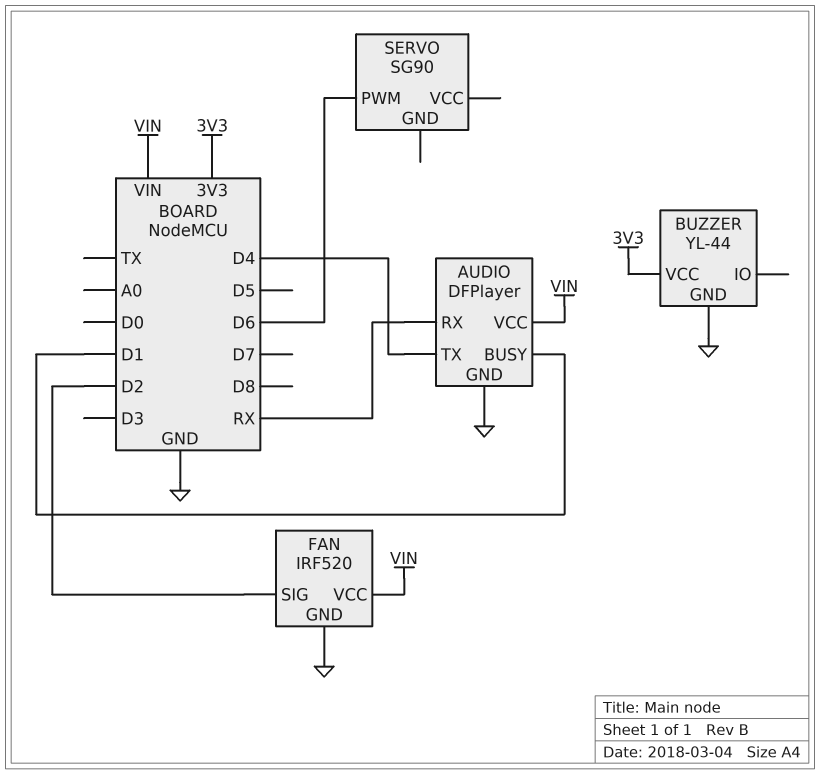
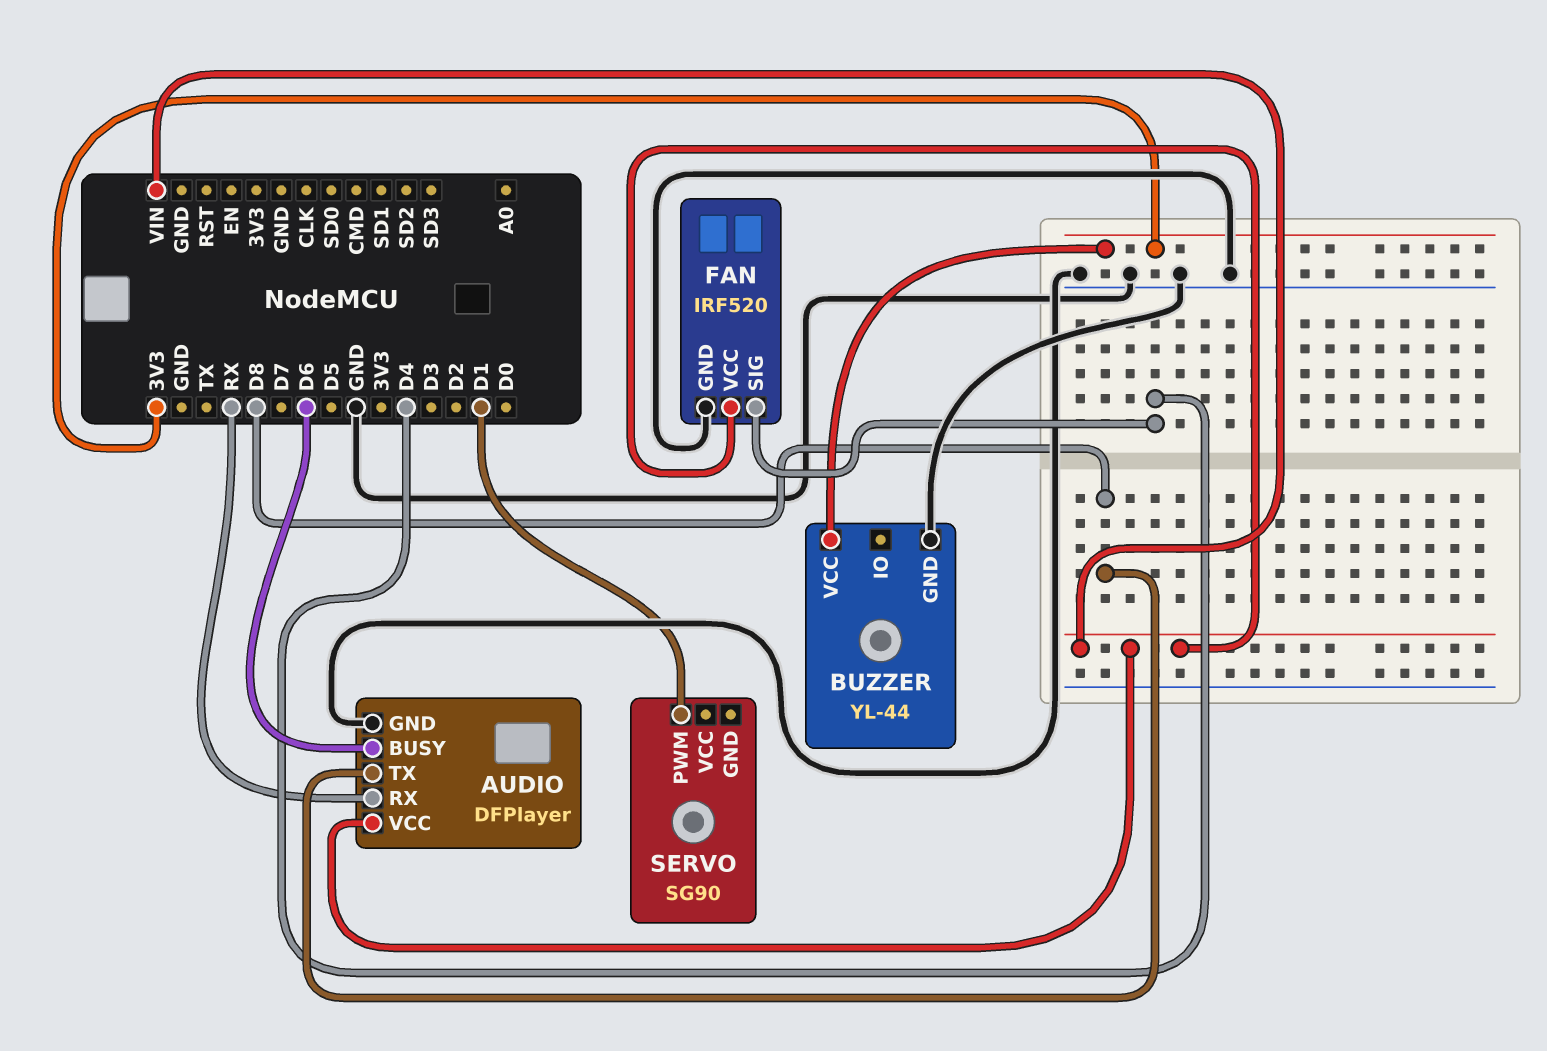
AUDIO pin BUSY: D1 -> D6
AUDIO pin TX: D4 -> D8
FAN pin SIG: D2 -> D4
SERVO pin PWM: D6 -> D1

